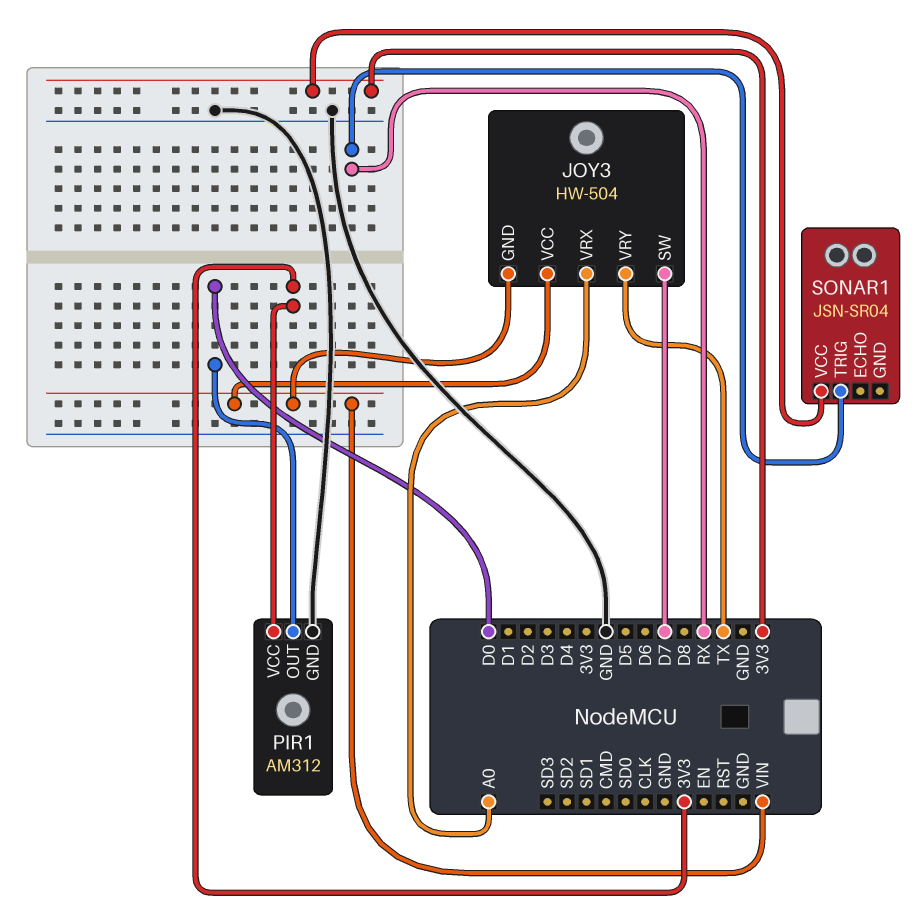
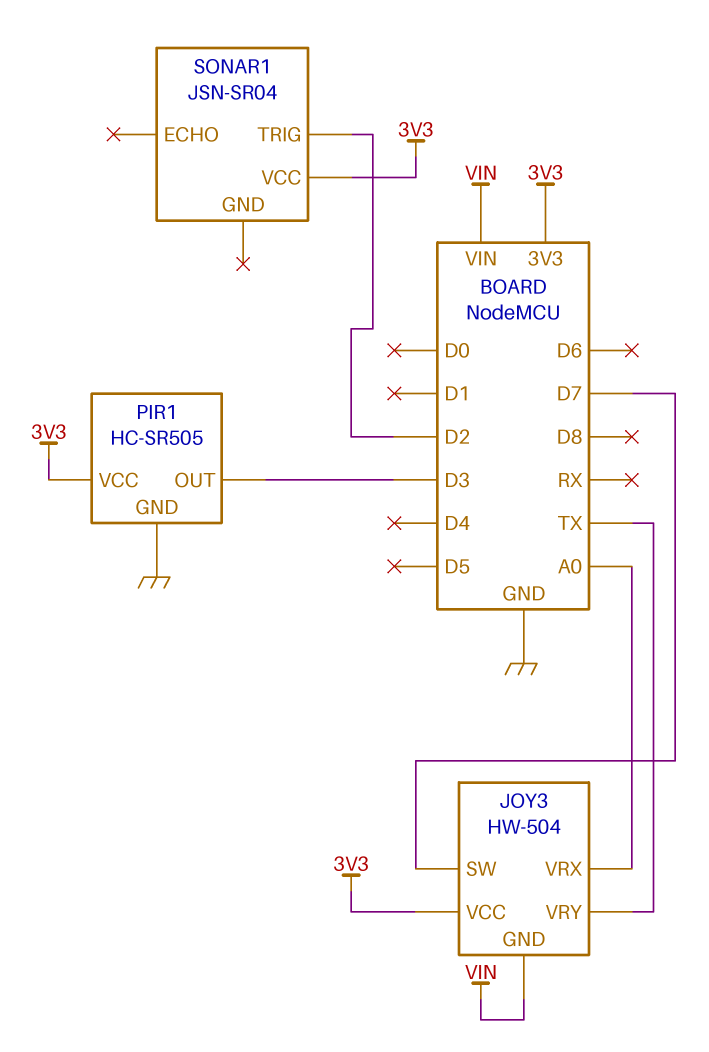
JOY3 pin VCC: VIN -> 3V3
PIR1: AM312 -> HC-SR505
PIR1 pin OUT: D0 -> D3
SONAR1 pin TRIG: RX -> D2

